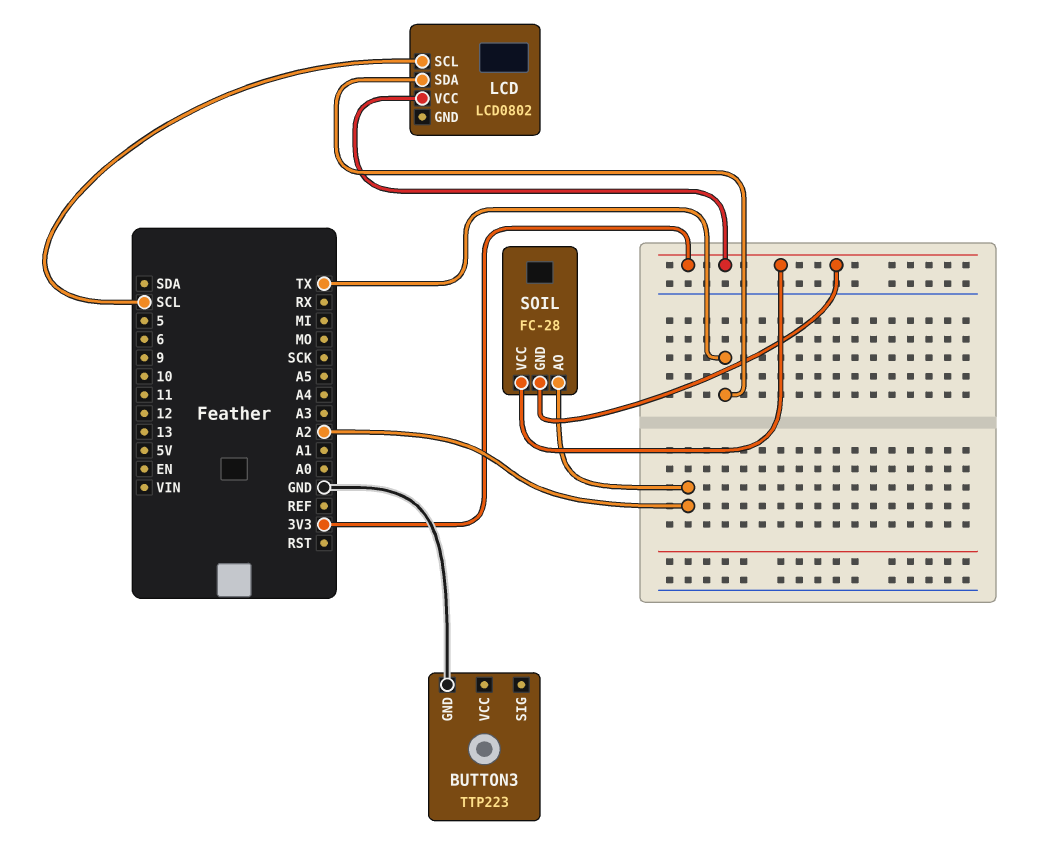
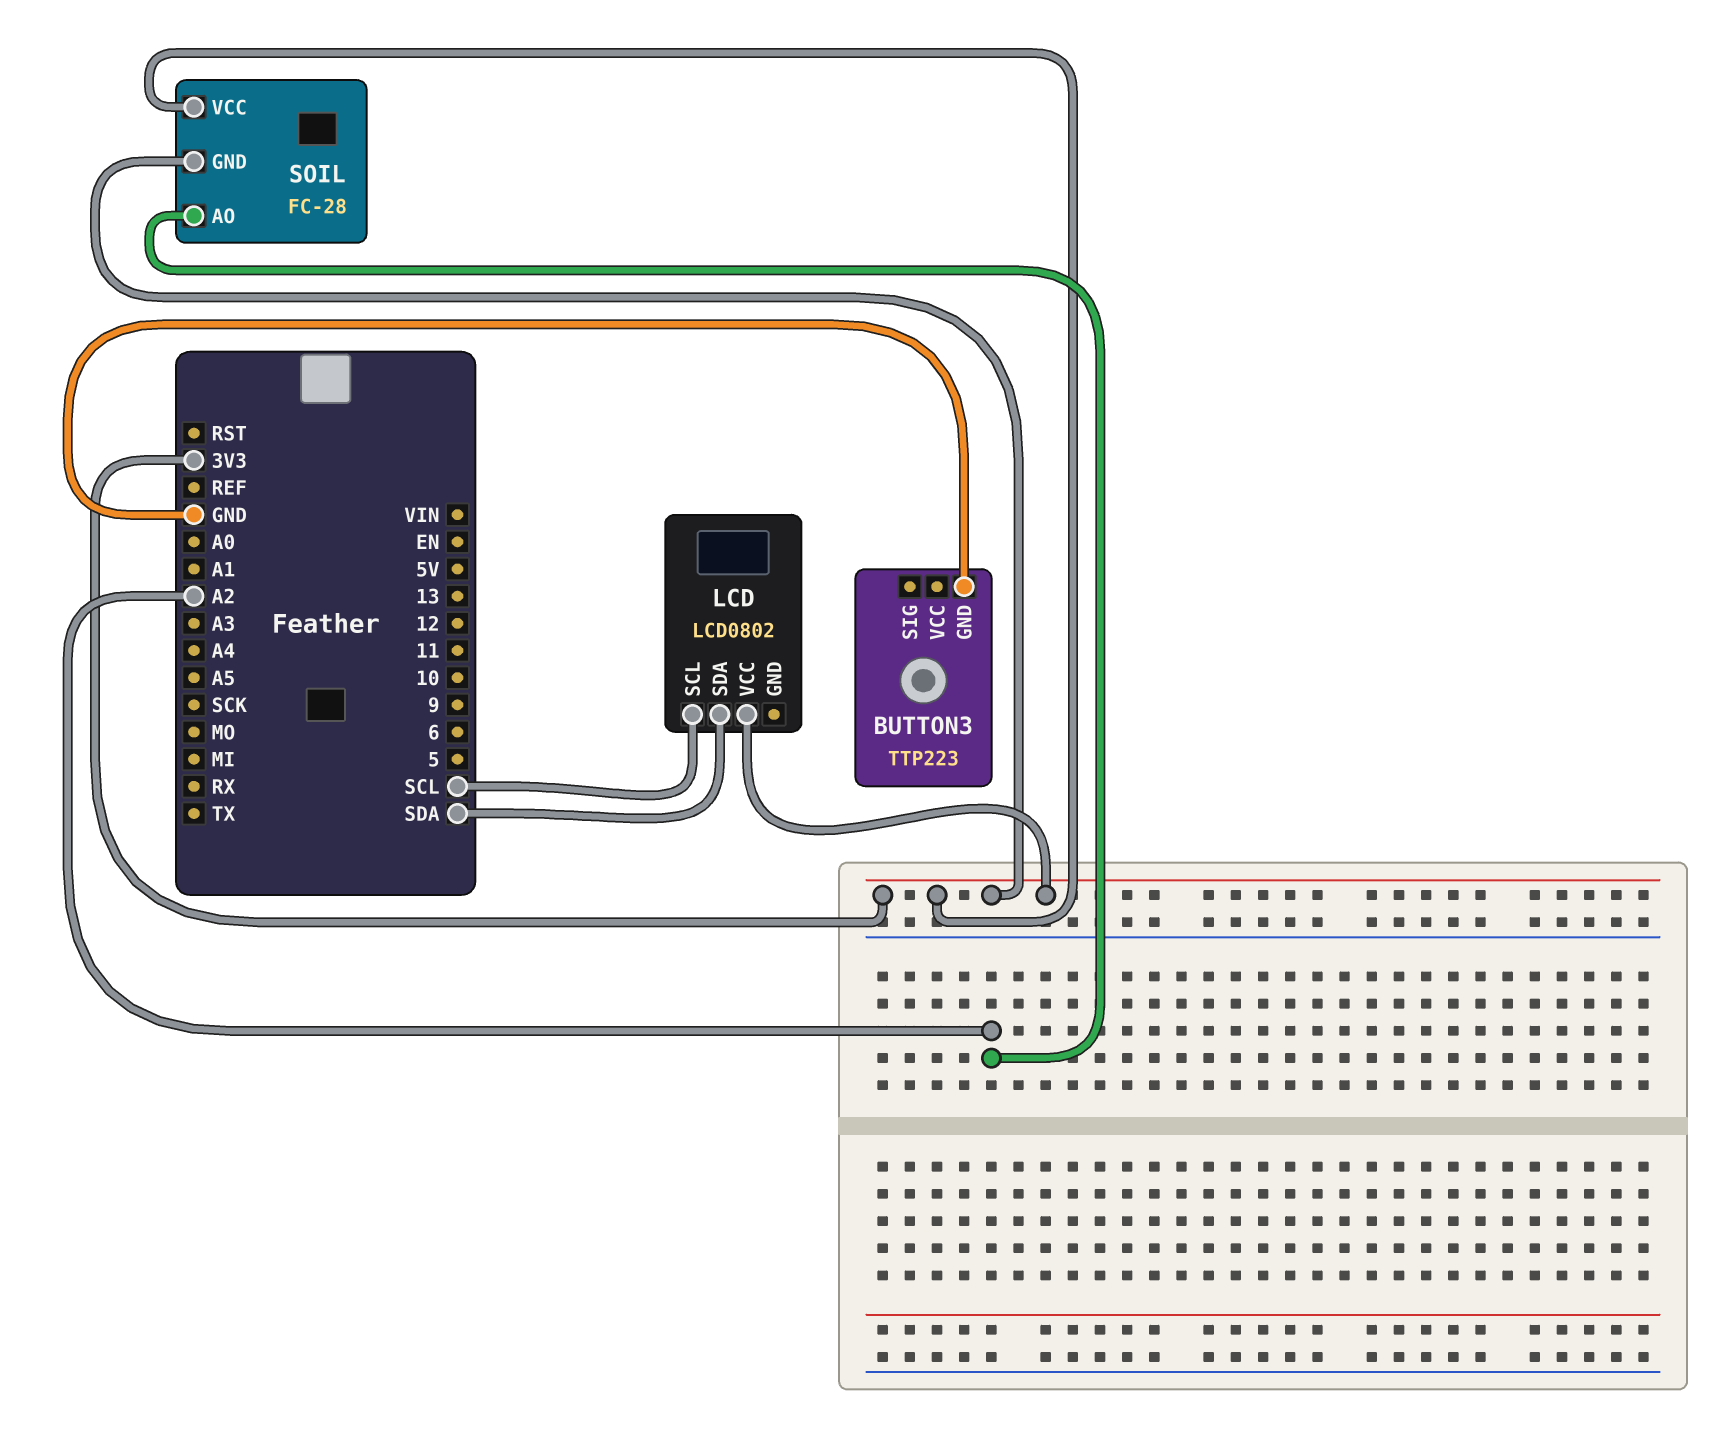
LCD pin SDA: TX -> SDA

